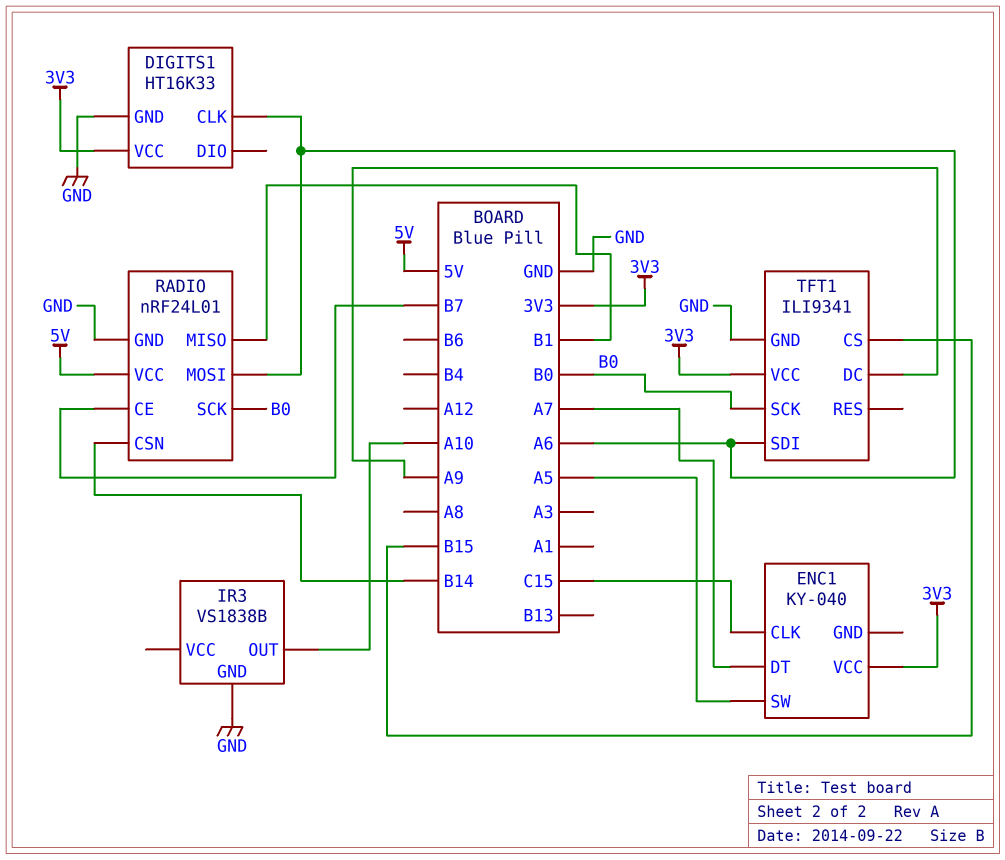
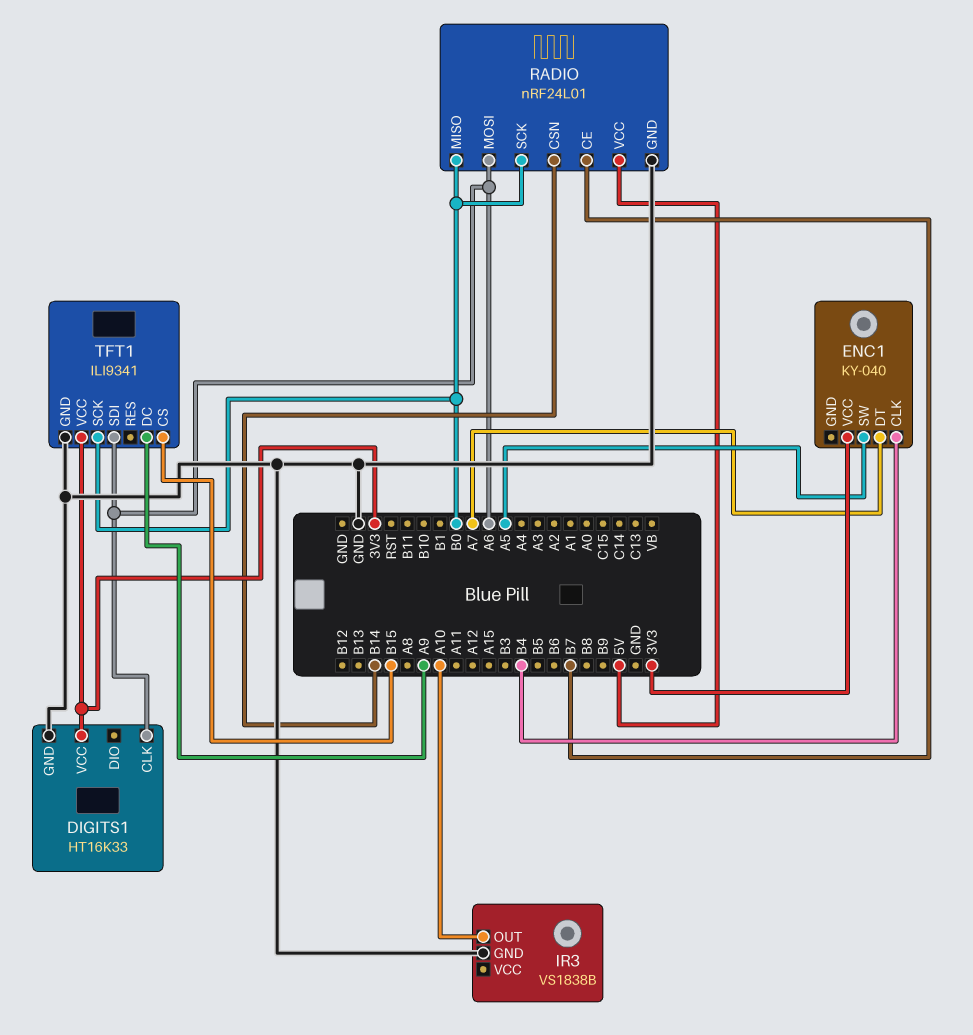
ENC1 pin CLK: C15 -> B4
RADIO pin MISO: B1 -> B0

